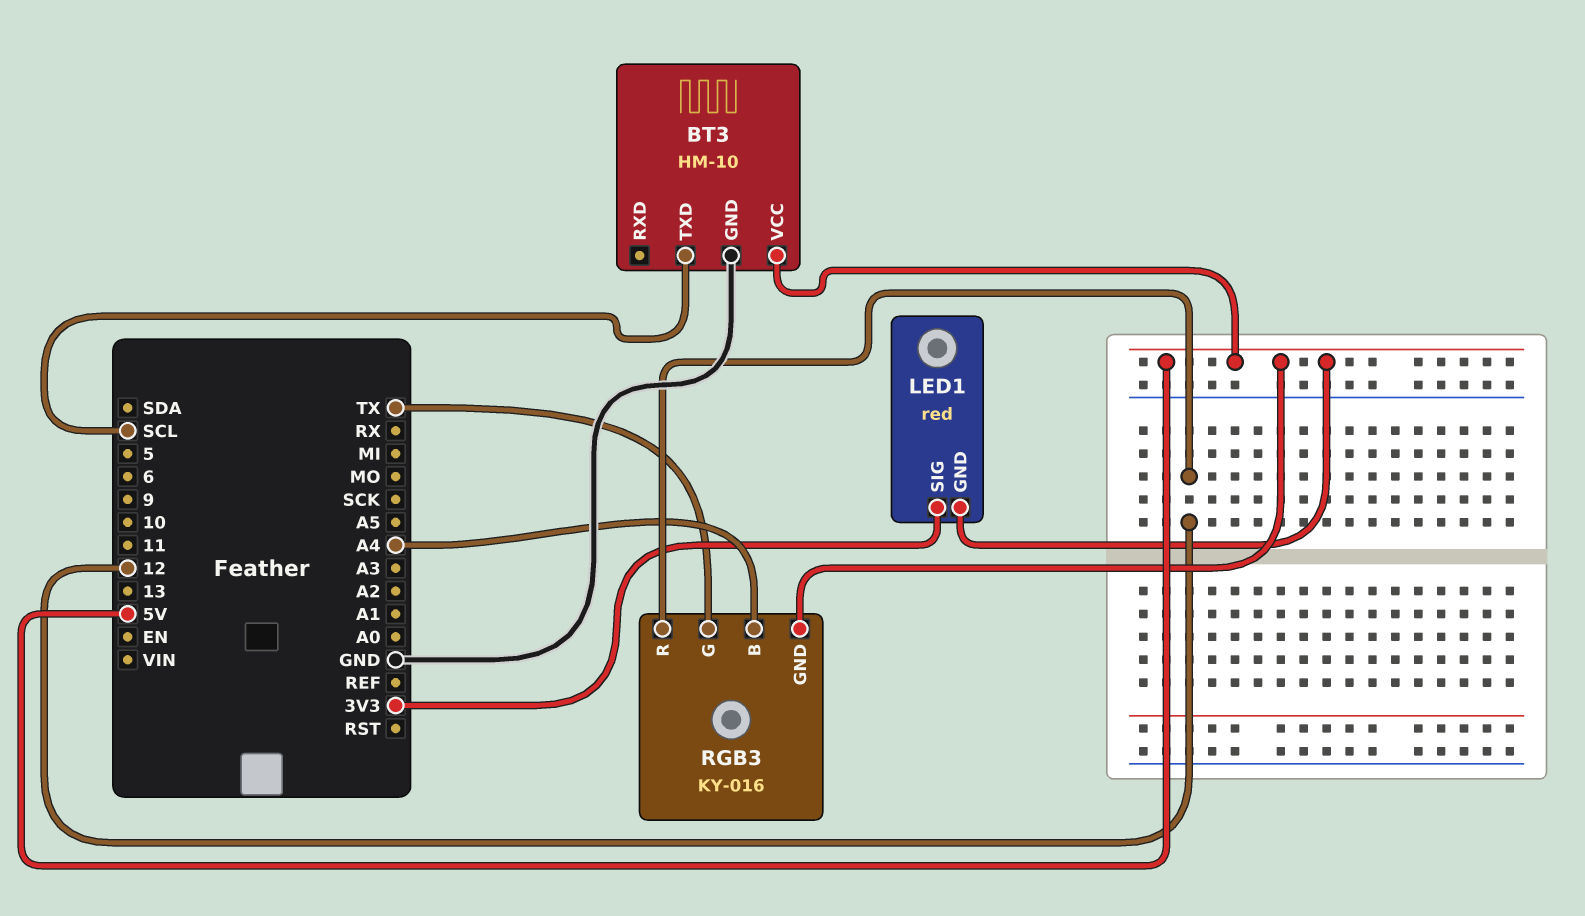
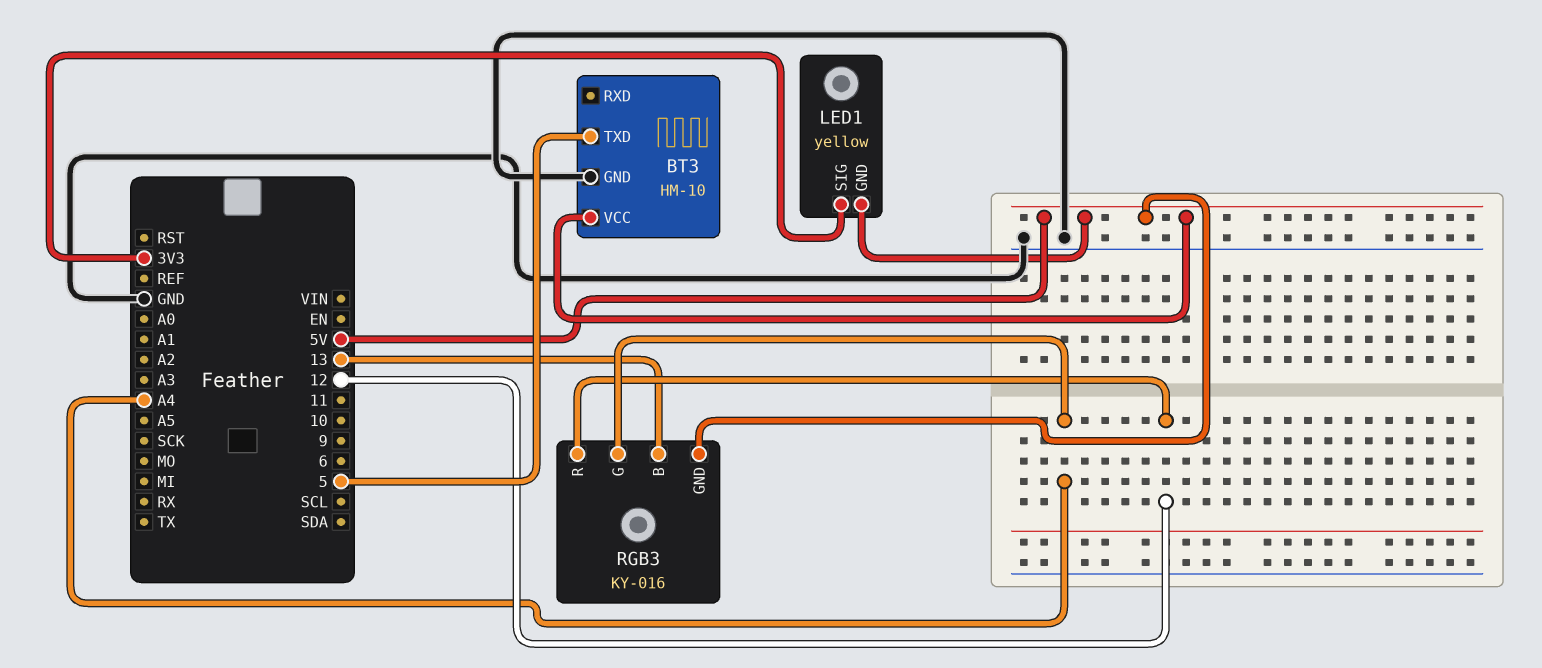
BT3 pin TXD: SCL -> 5
LED1: red -> yellow
RGB3 pin B: A4 -> 13
RGB3 pin G: TX -> A4

